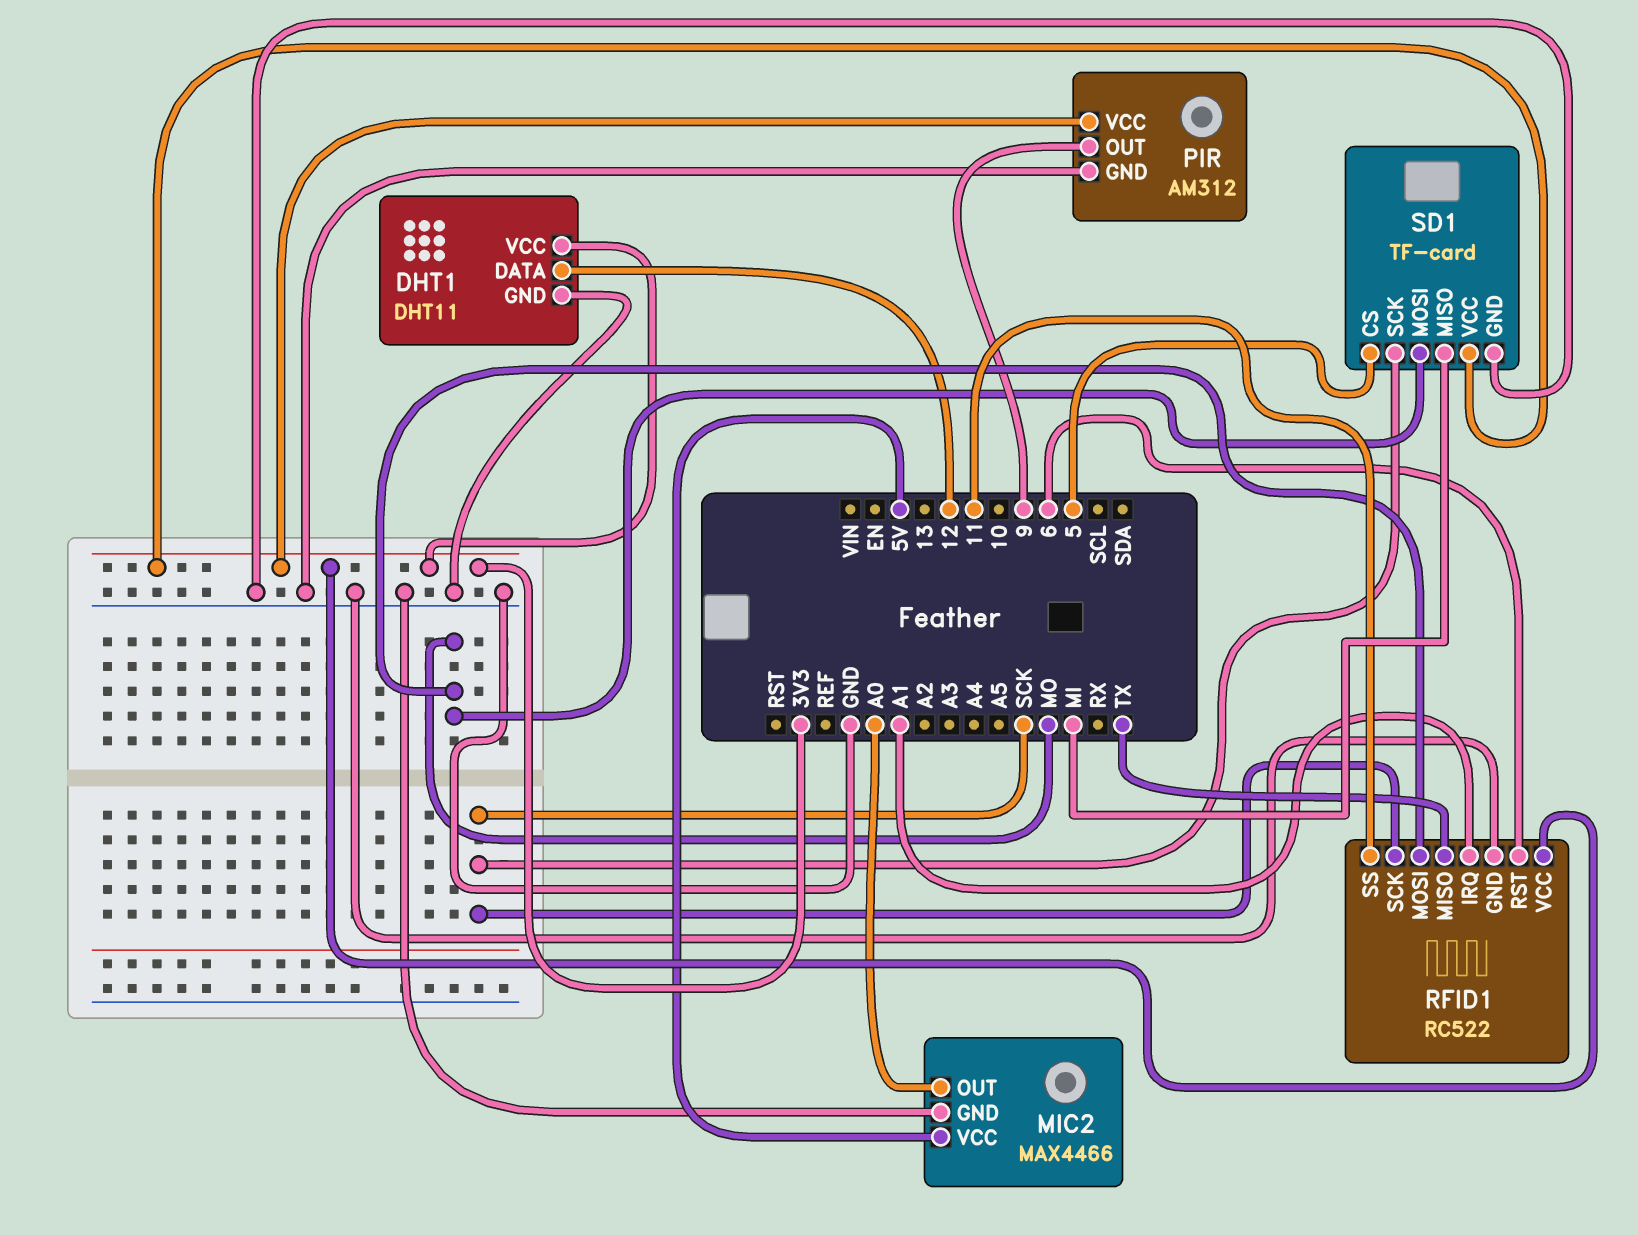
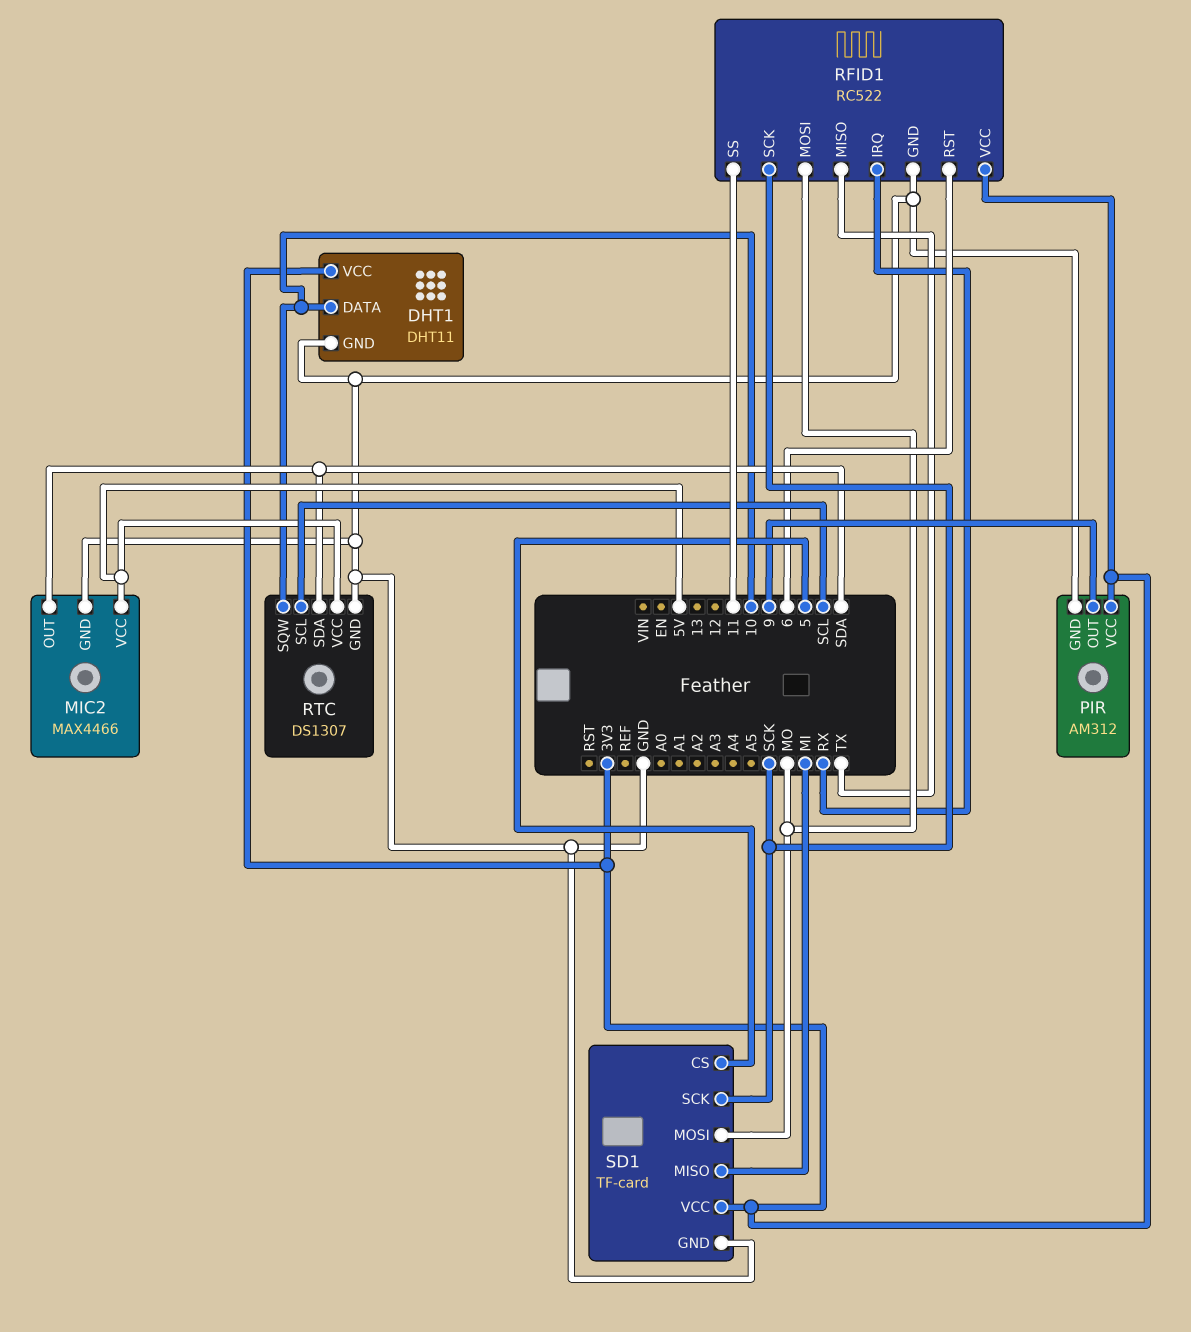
DHT1 pin DATA: 12 -> 10
MIC2 pin OUT: A0 -> SDA
RFID1 pin IRQ: A1 -> RX
RTC: none -> DS1307
RTC pin GND: none -> GND
RTC pin SCL: none -> SCL
RTC pin SDA: none -> SDA
RTC pin SQW: none -> 10
RTC pin VCC: none -> 5V

